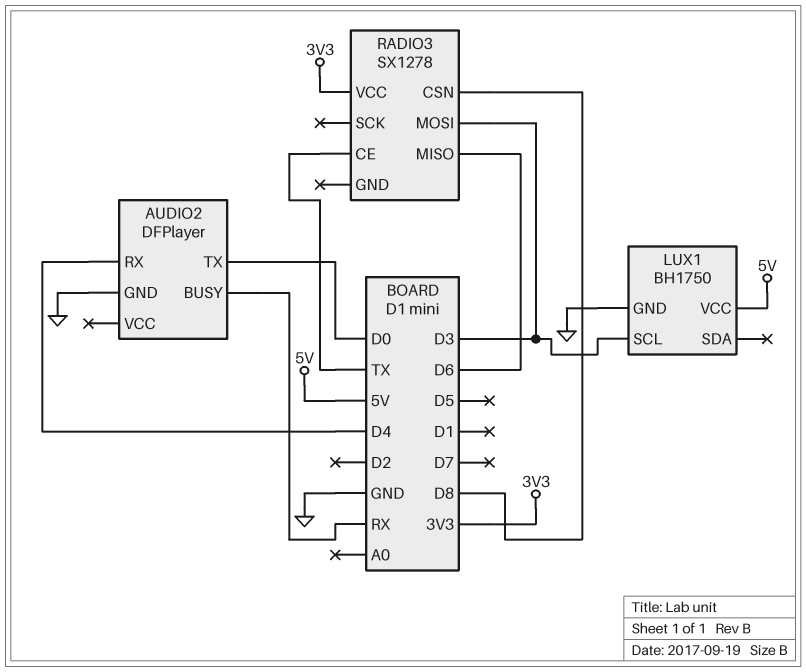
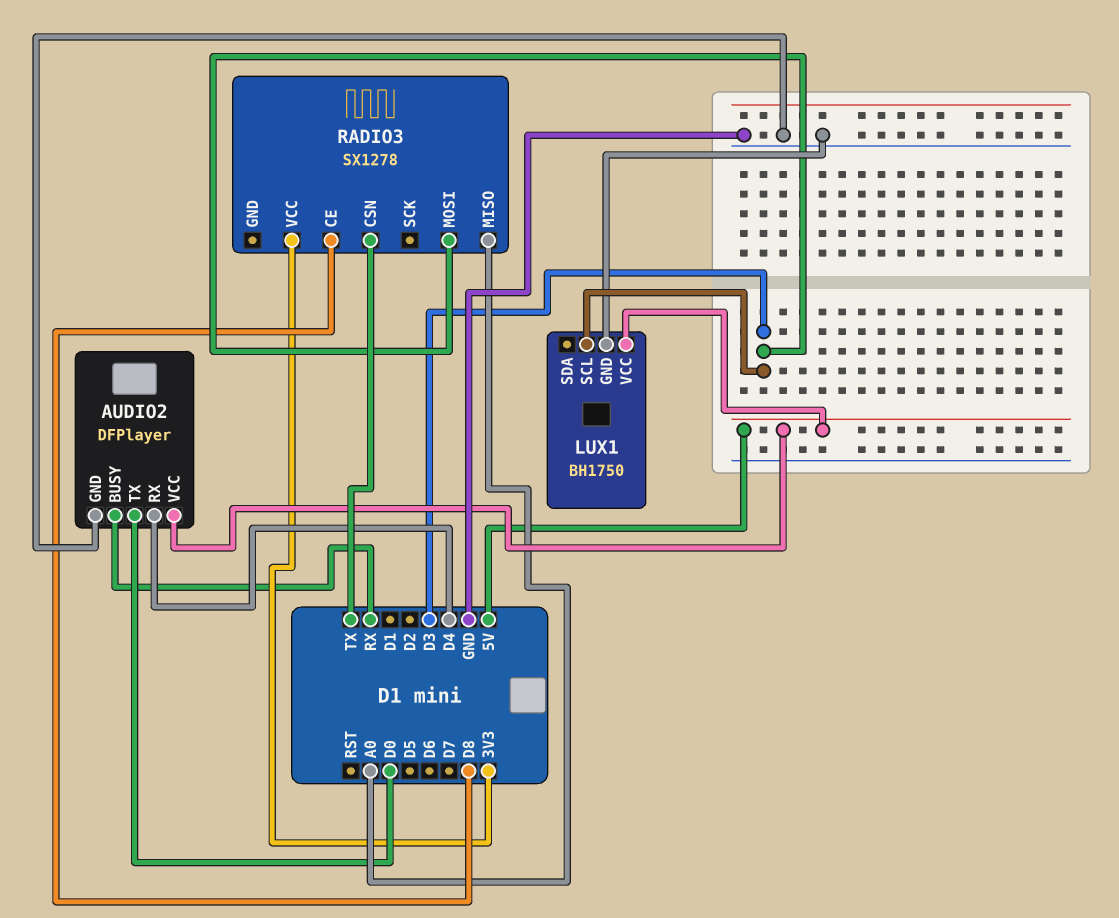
AUDIO2 pin VCC: none -> 5V
RADIO3 pin CE: TX -> D8
RADIO3 pin CSN: D8 -> TX
RADIO3 pin MISO: D6 -> A0

